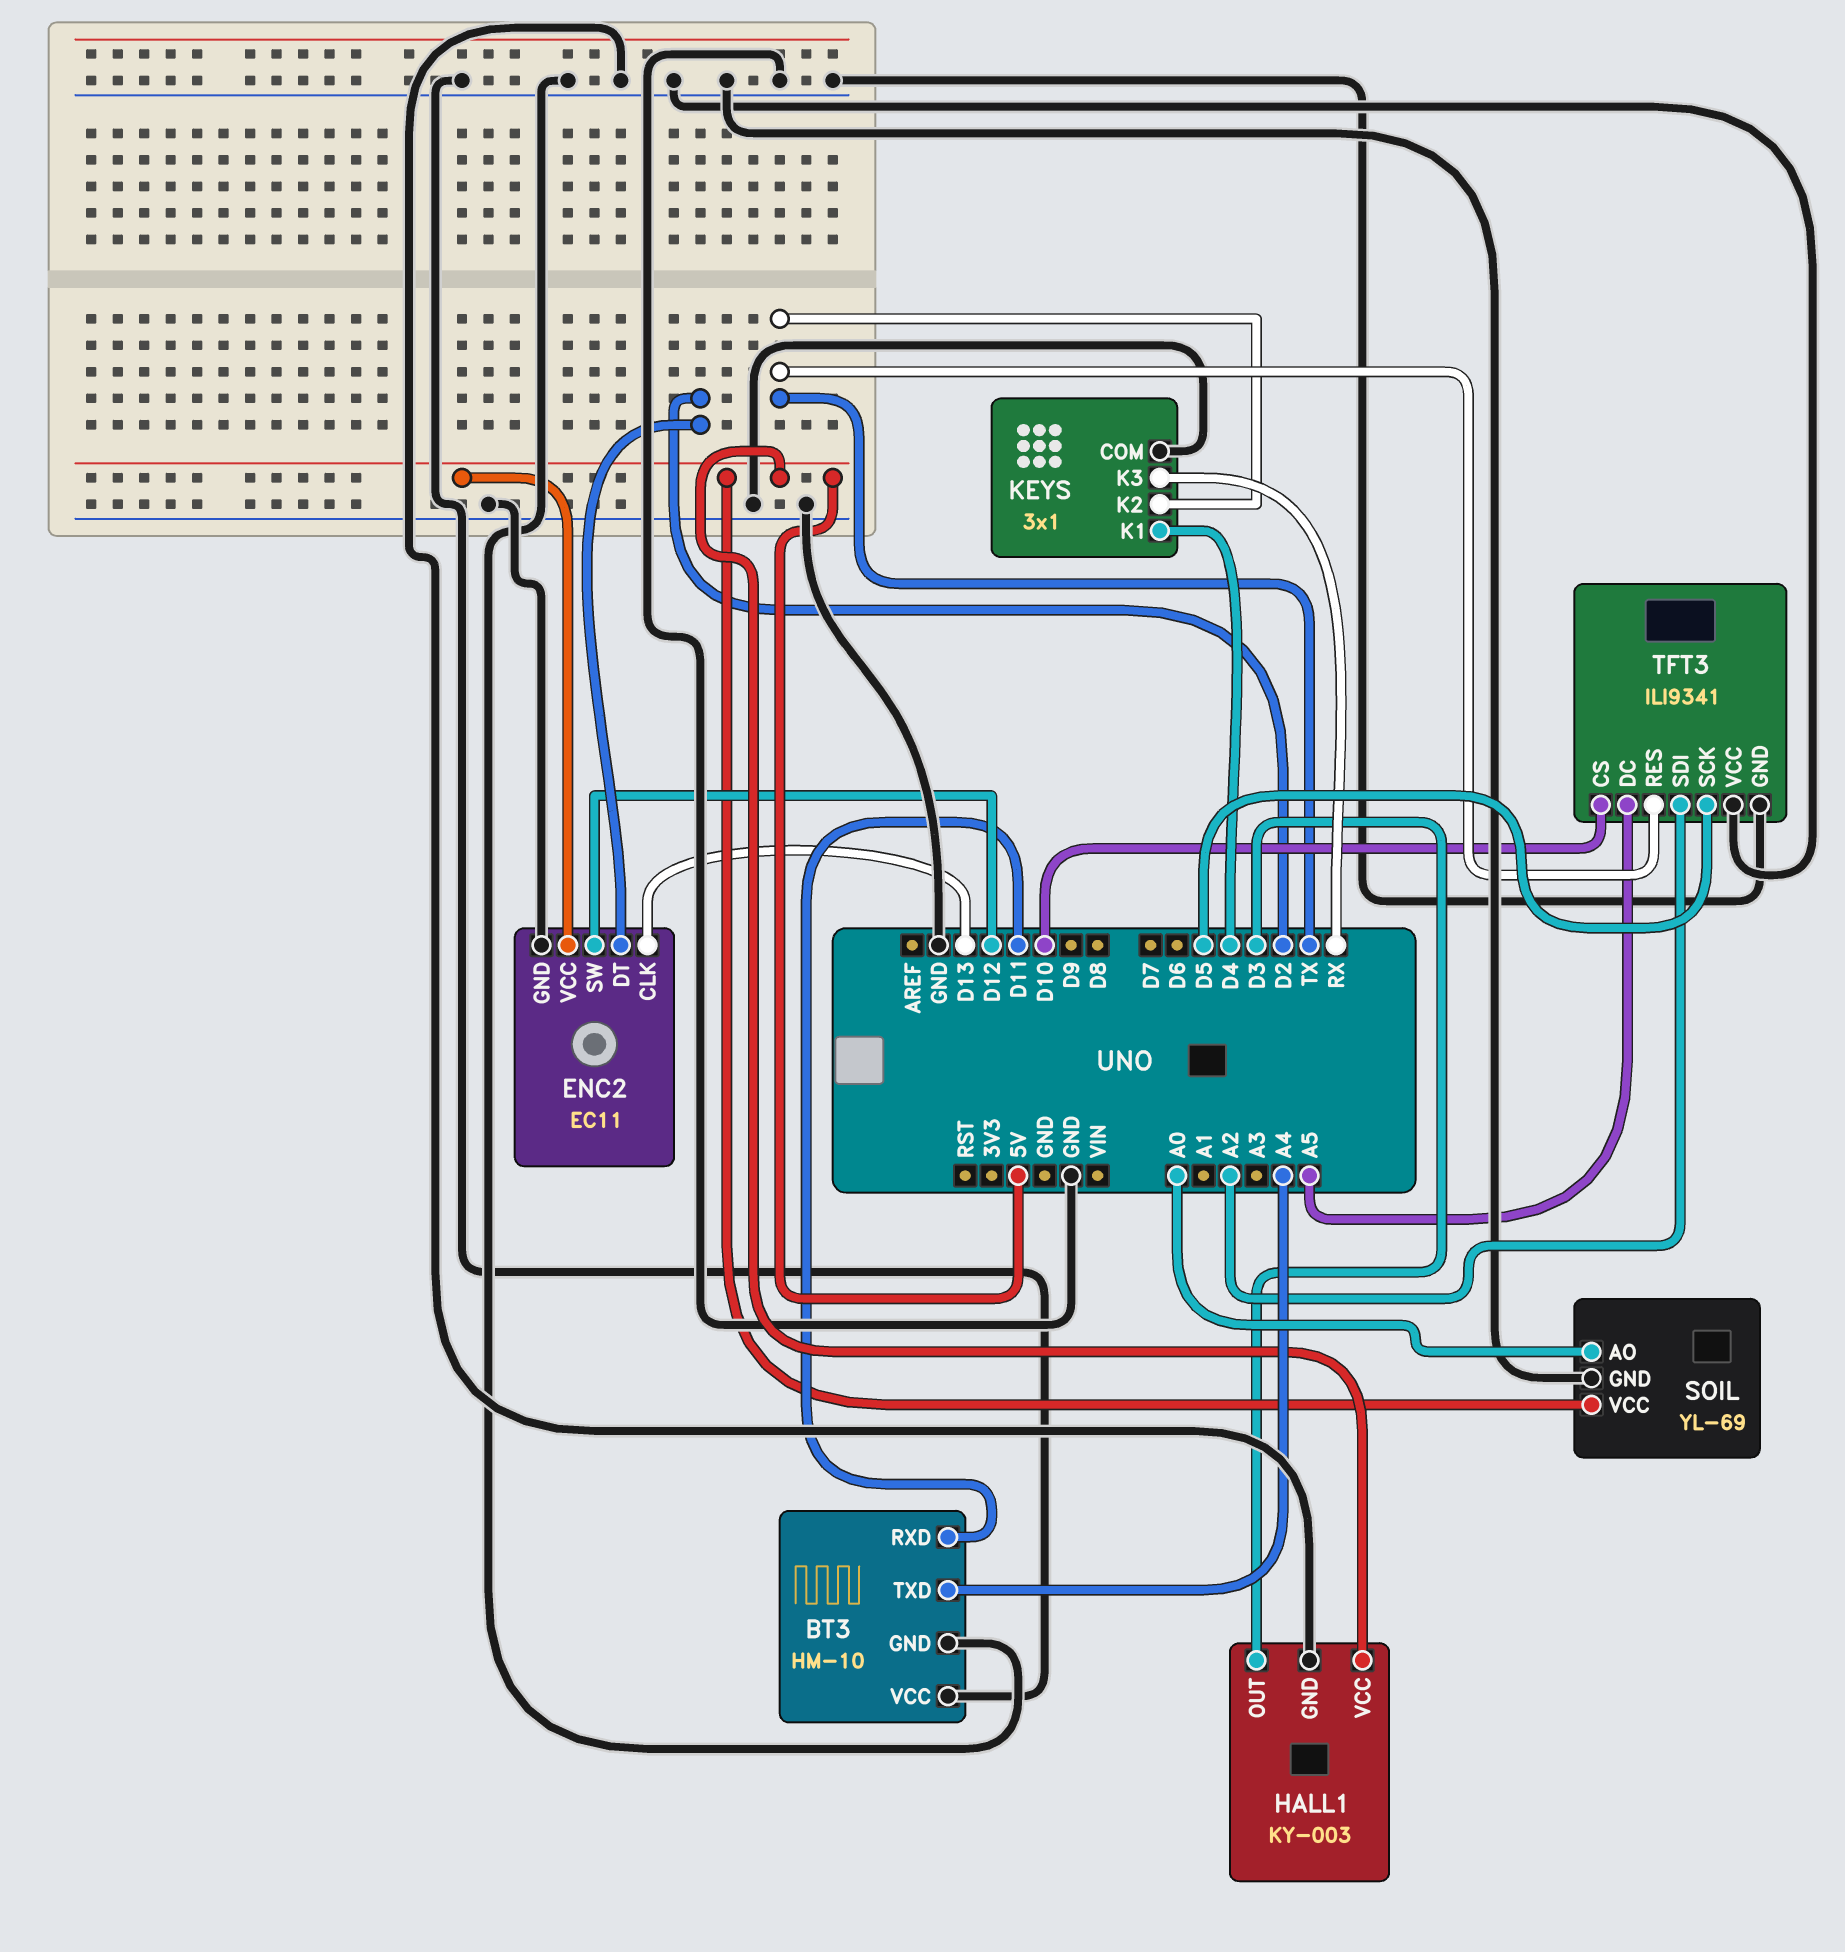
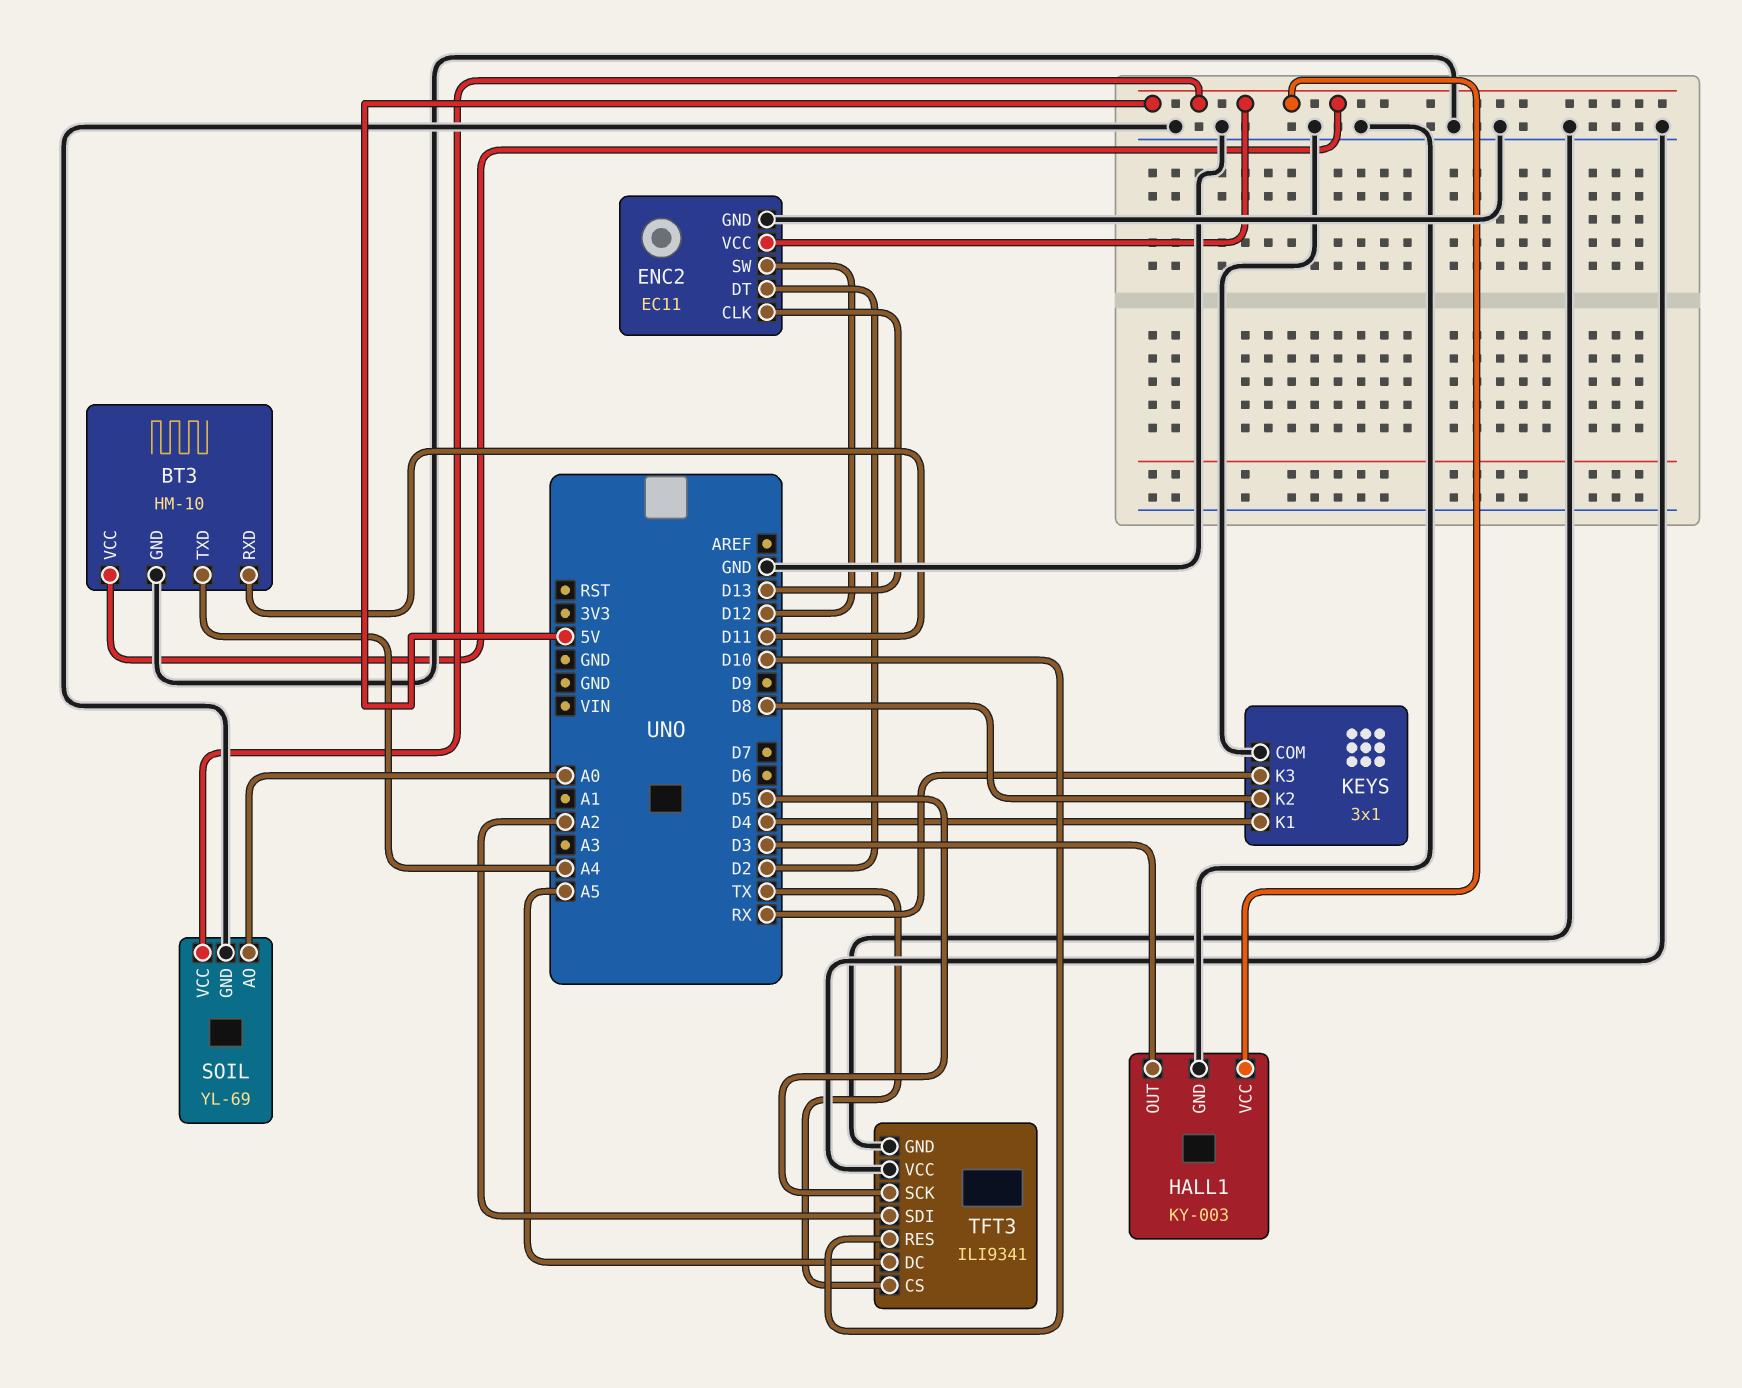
BT3 pin VCC: GND -> 5V
KEYS pin K2: TX -> D8
TFT3 pin CS: D10 -> TX
TFT3 pin RES: TX -> D10

